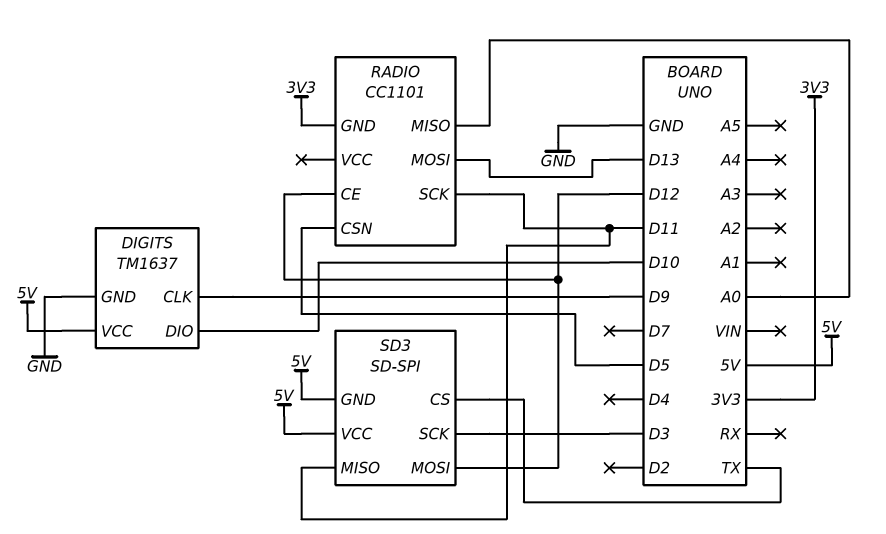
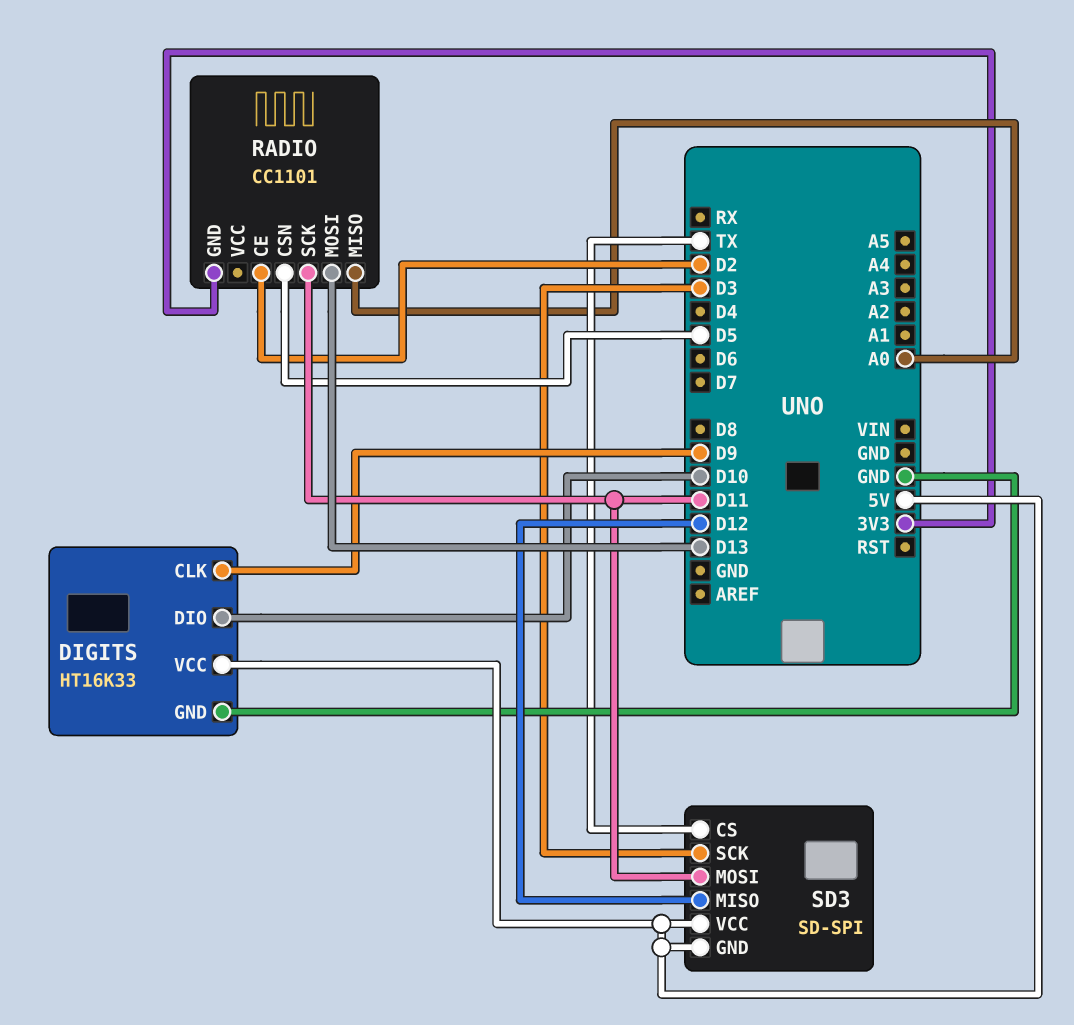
DIGITS: TM1637 -> HT16K33
RADIO pin CE: D12 -> D2
SD3 pin MISO: D11 -> D12
SD3 pin MOSI: D12 -> D11

